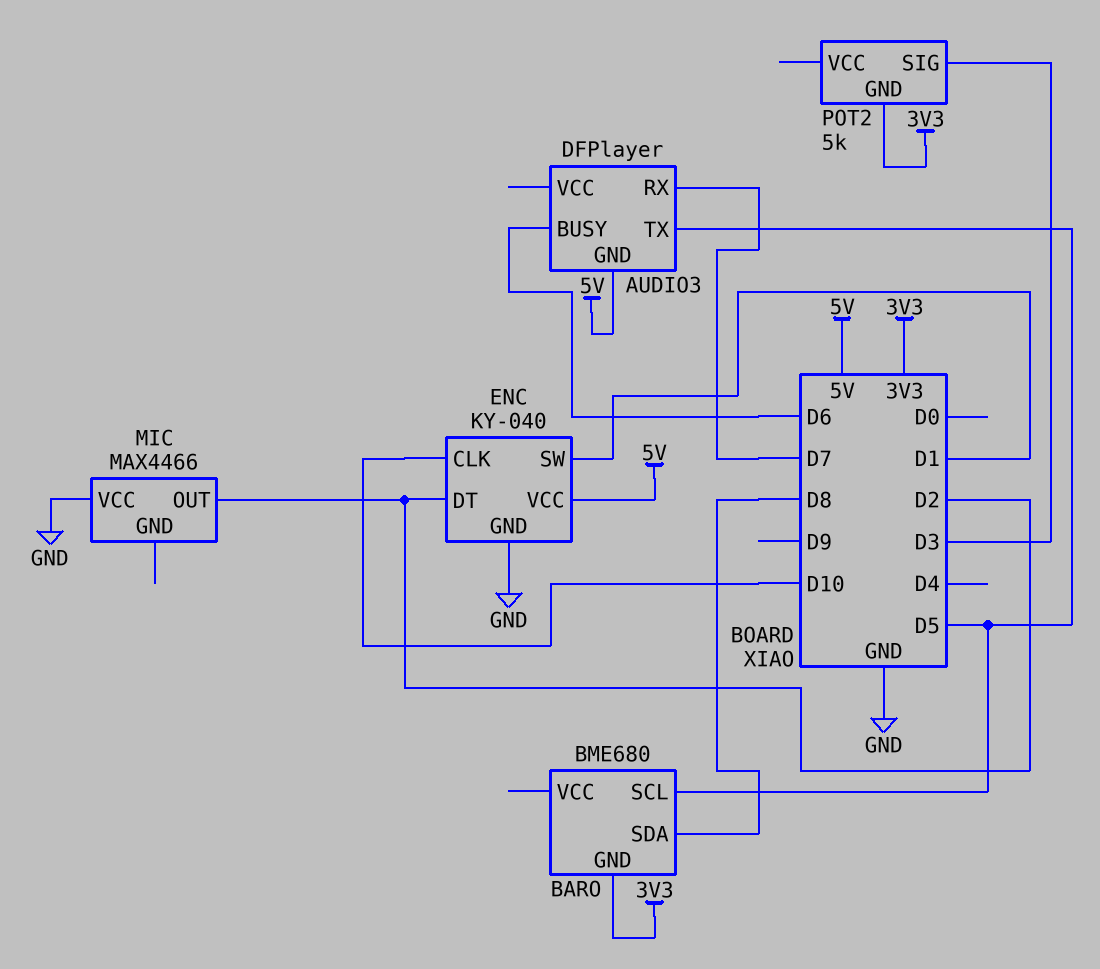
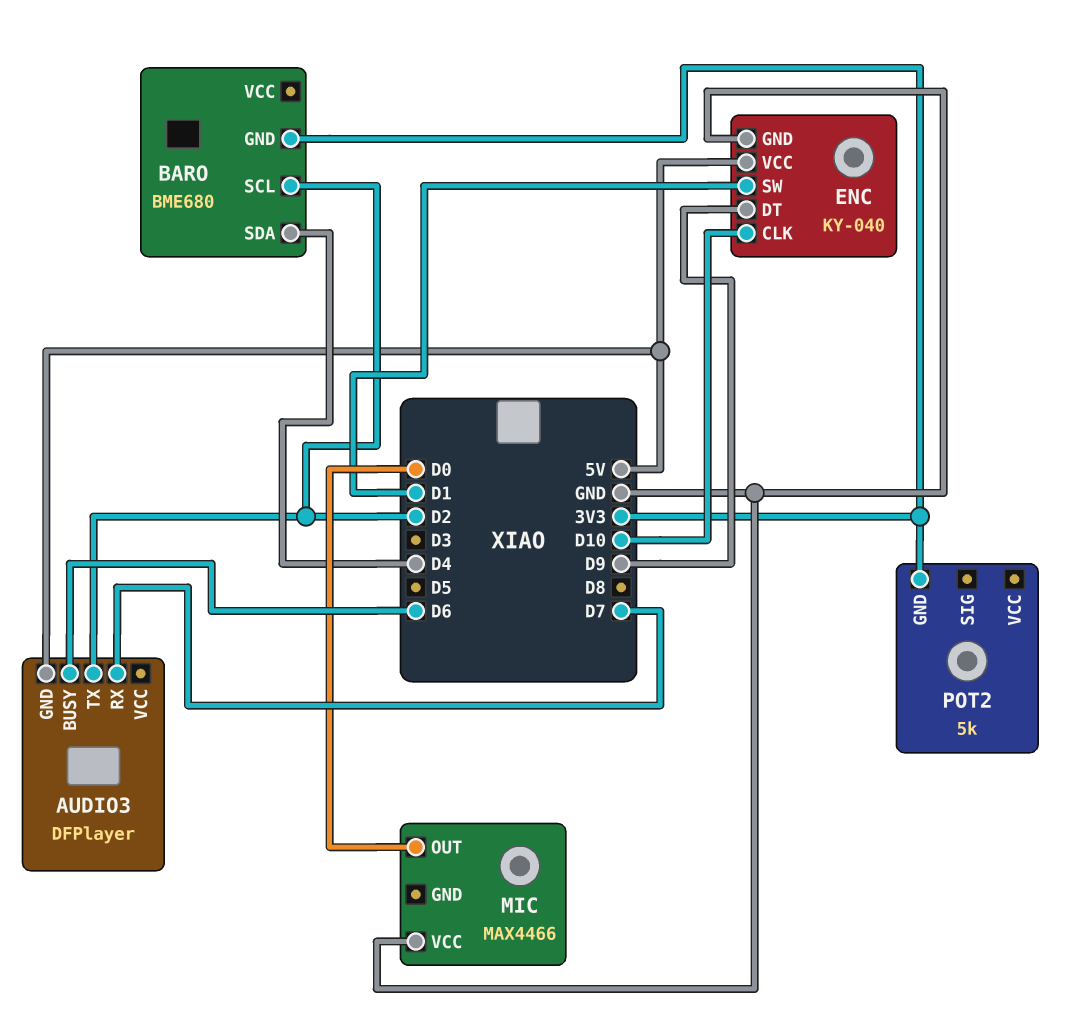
AUDIO3 pin TX: D5 -> D2
BARO pin SCL: D5 -> D2
BARO pin SDA: D8 -> D4
ENC pin DT: D2 -> D9
MIC pin OUT: D2 -> D0
POT2 pin SIG: D3 -> none

